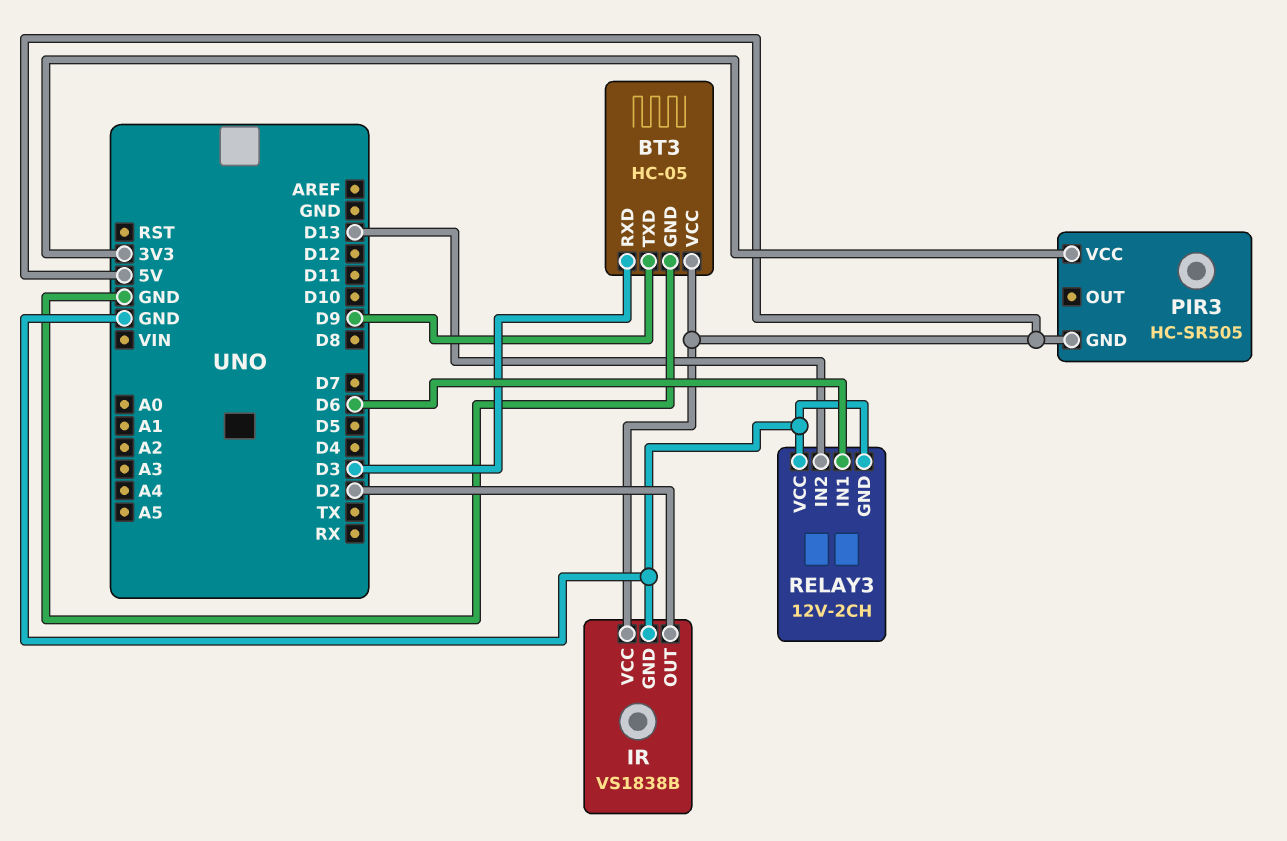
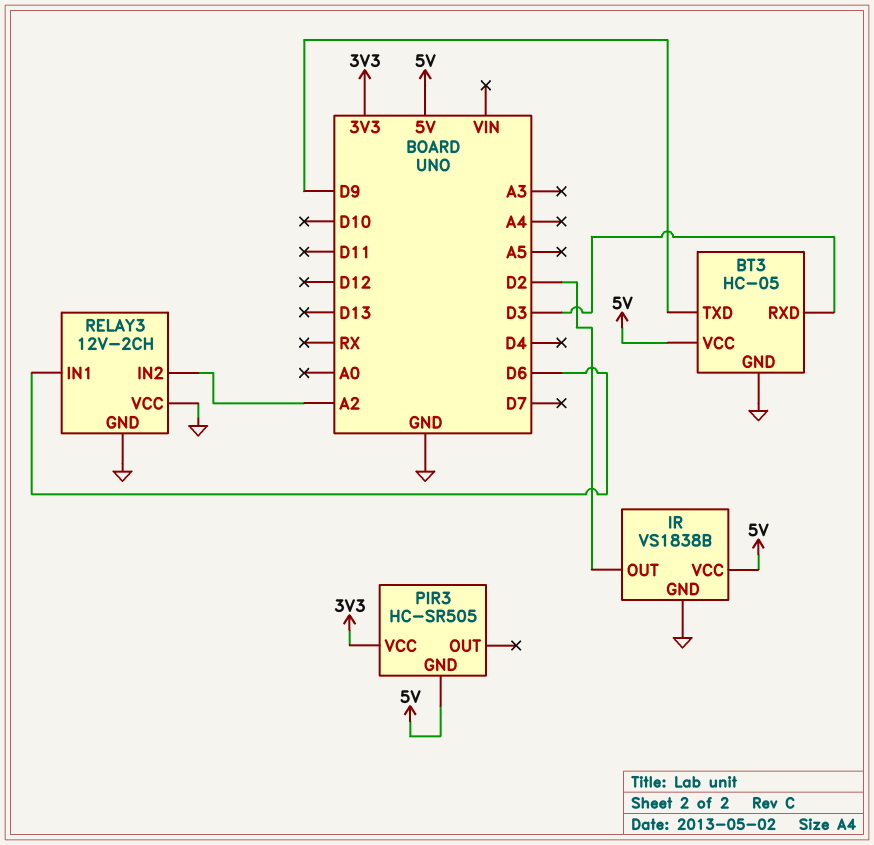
RELAY3 pin IN2: D13 -> A2

